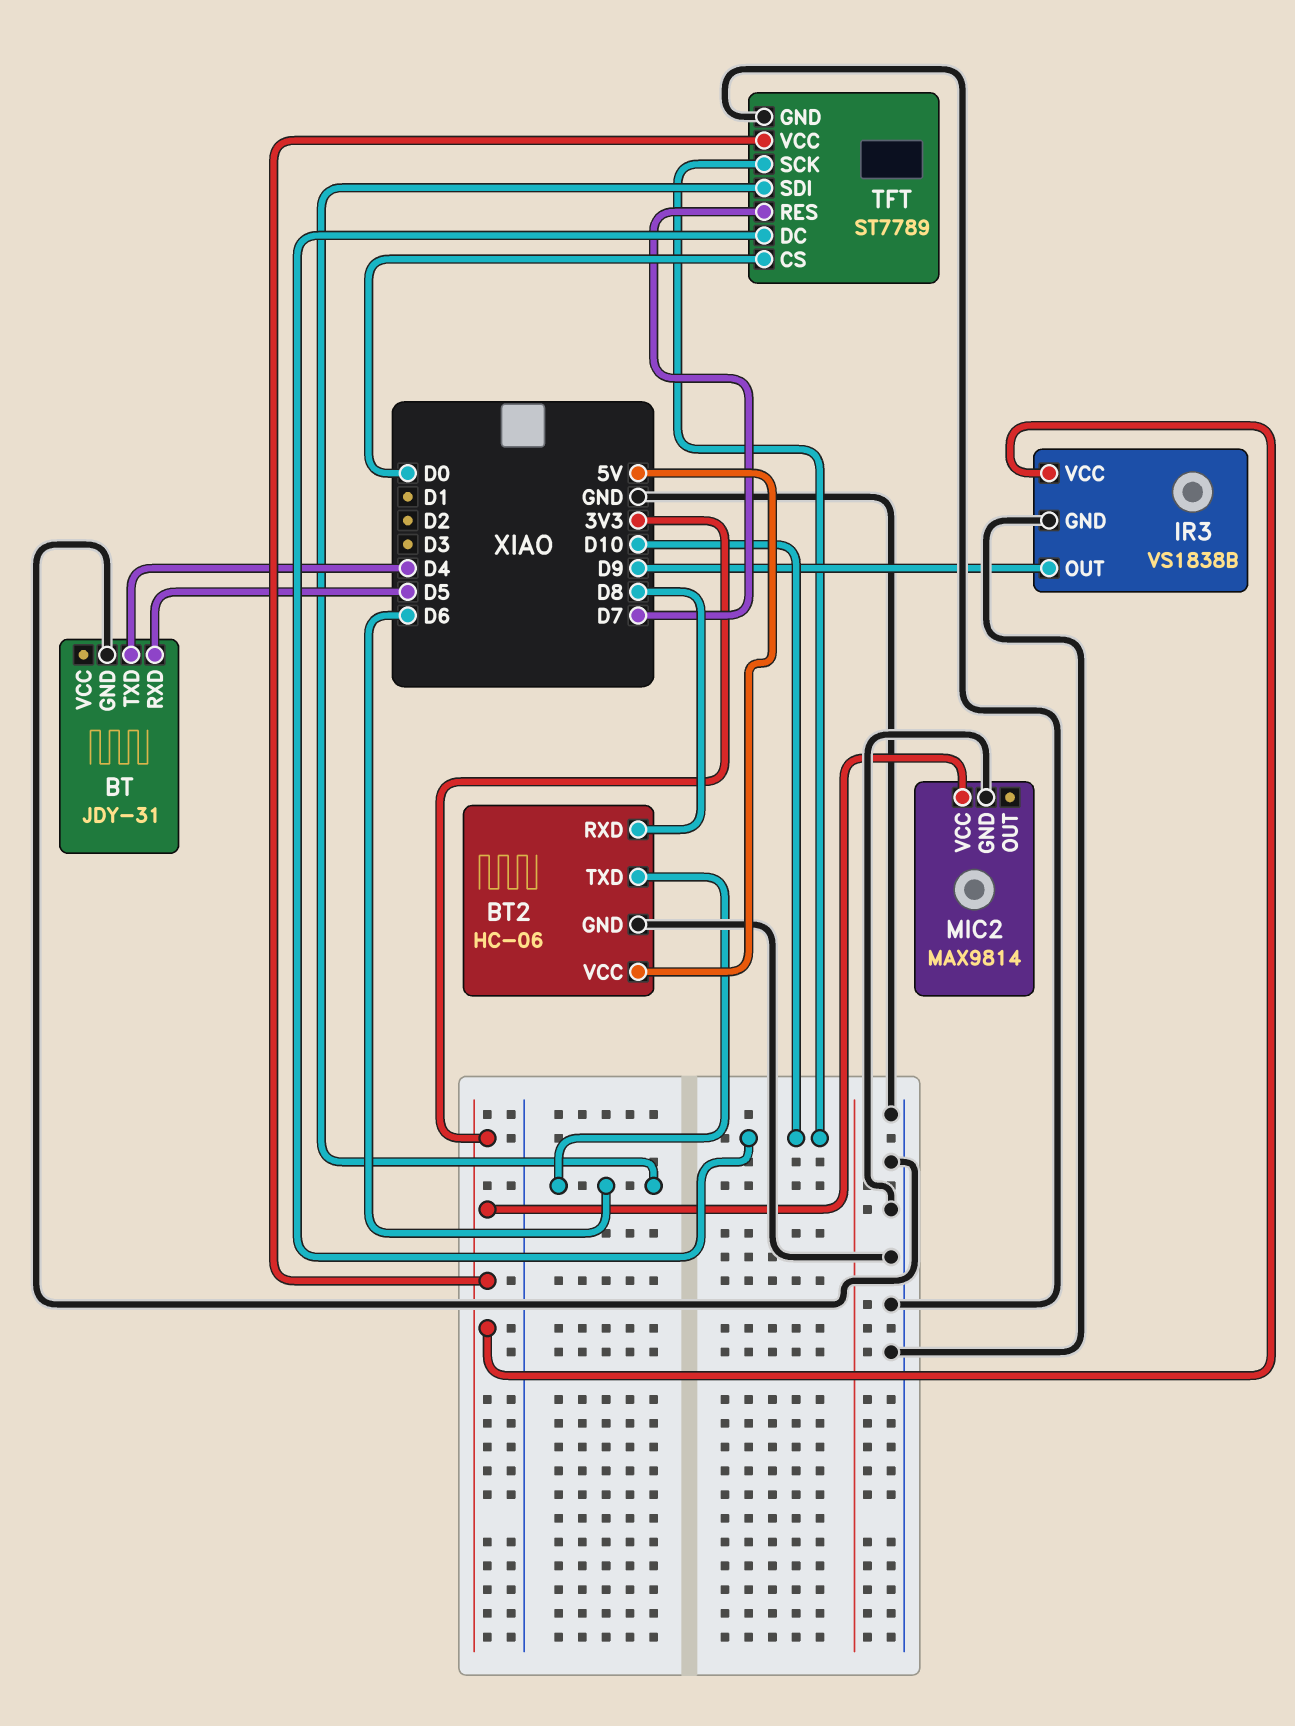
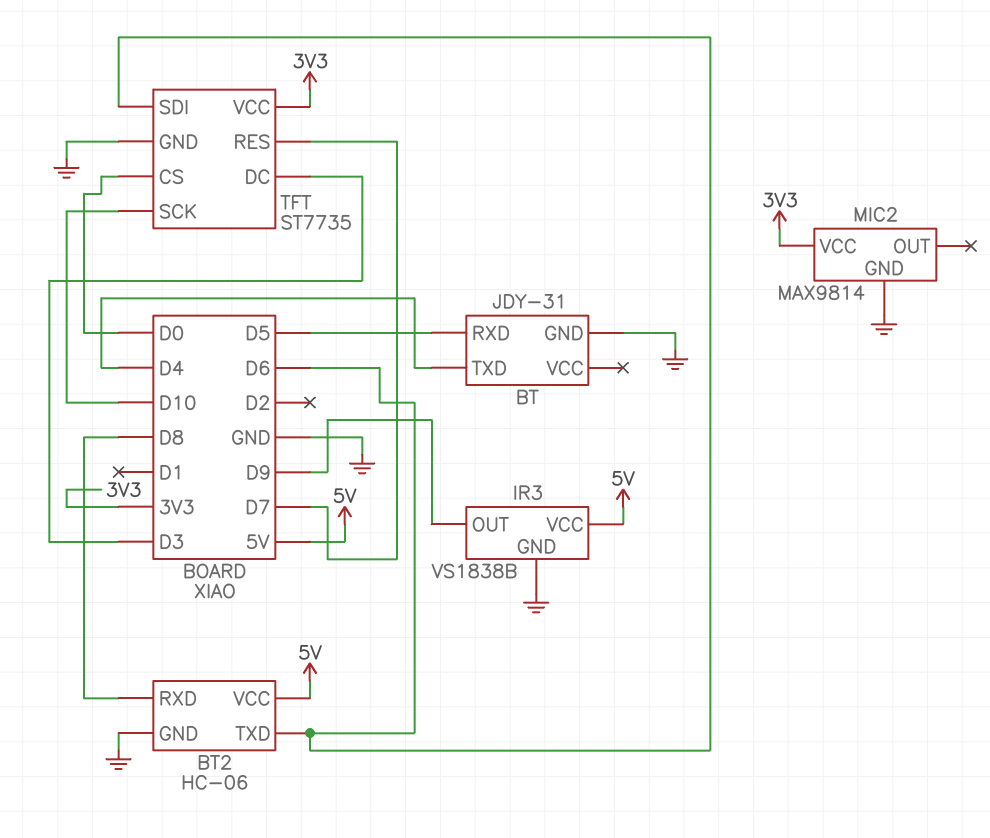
IR3 pin VCC: 3V3 -> 5V
TFT: ST7789 -> ST7735
TFT pin DC: D10 -> D3

